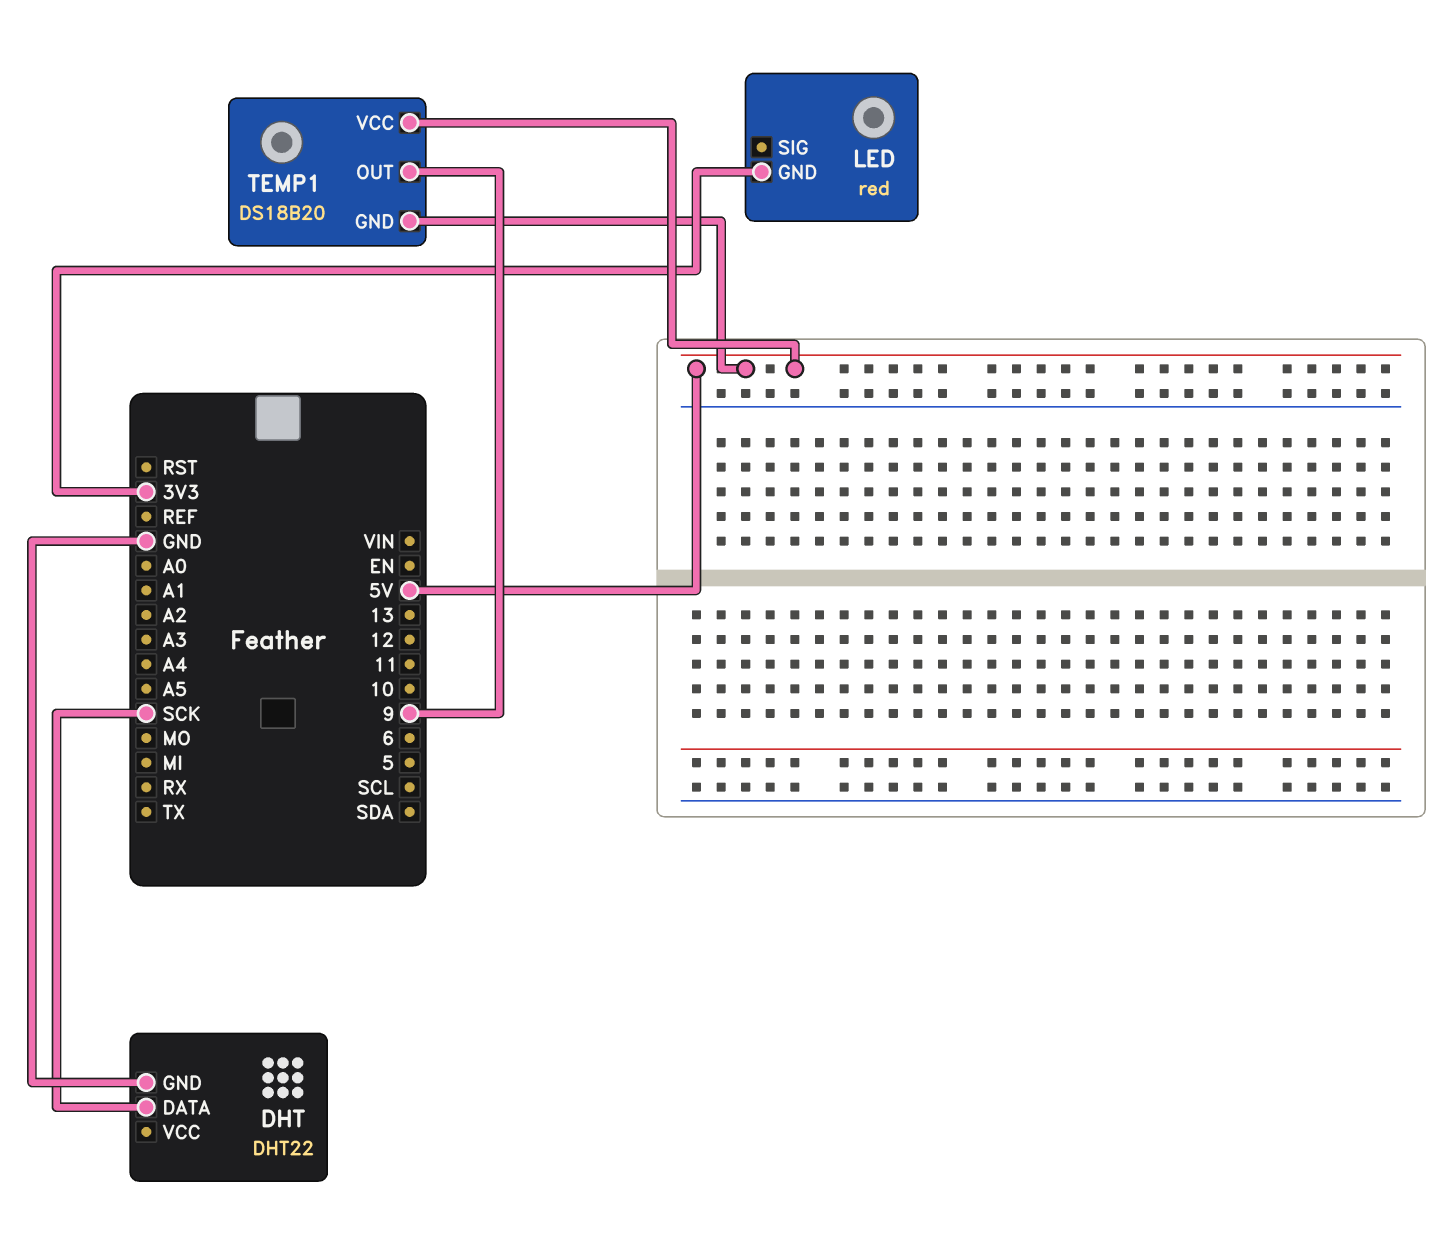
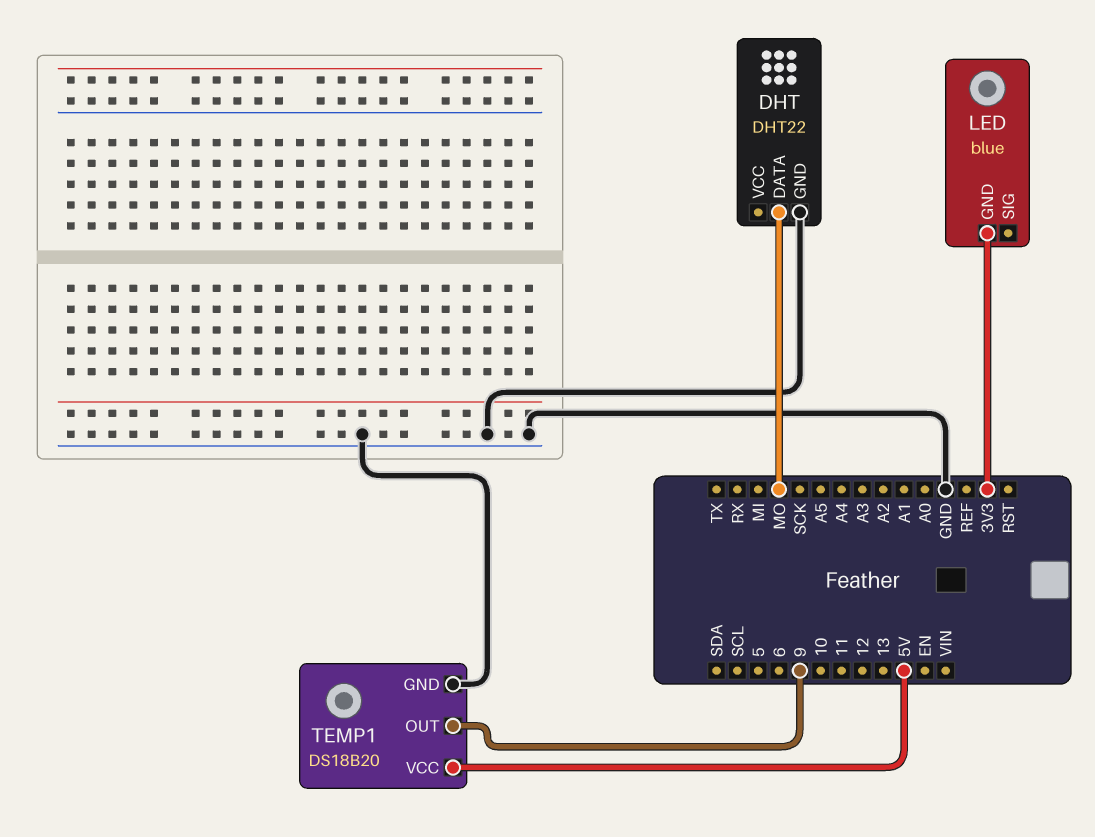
DHT pin DATA: SCK -> MO
LED: red -> blue
TEMP1 pin GND: 5V -> GND

